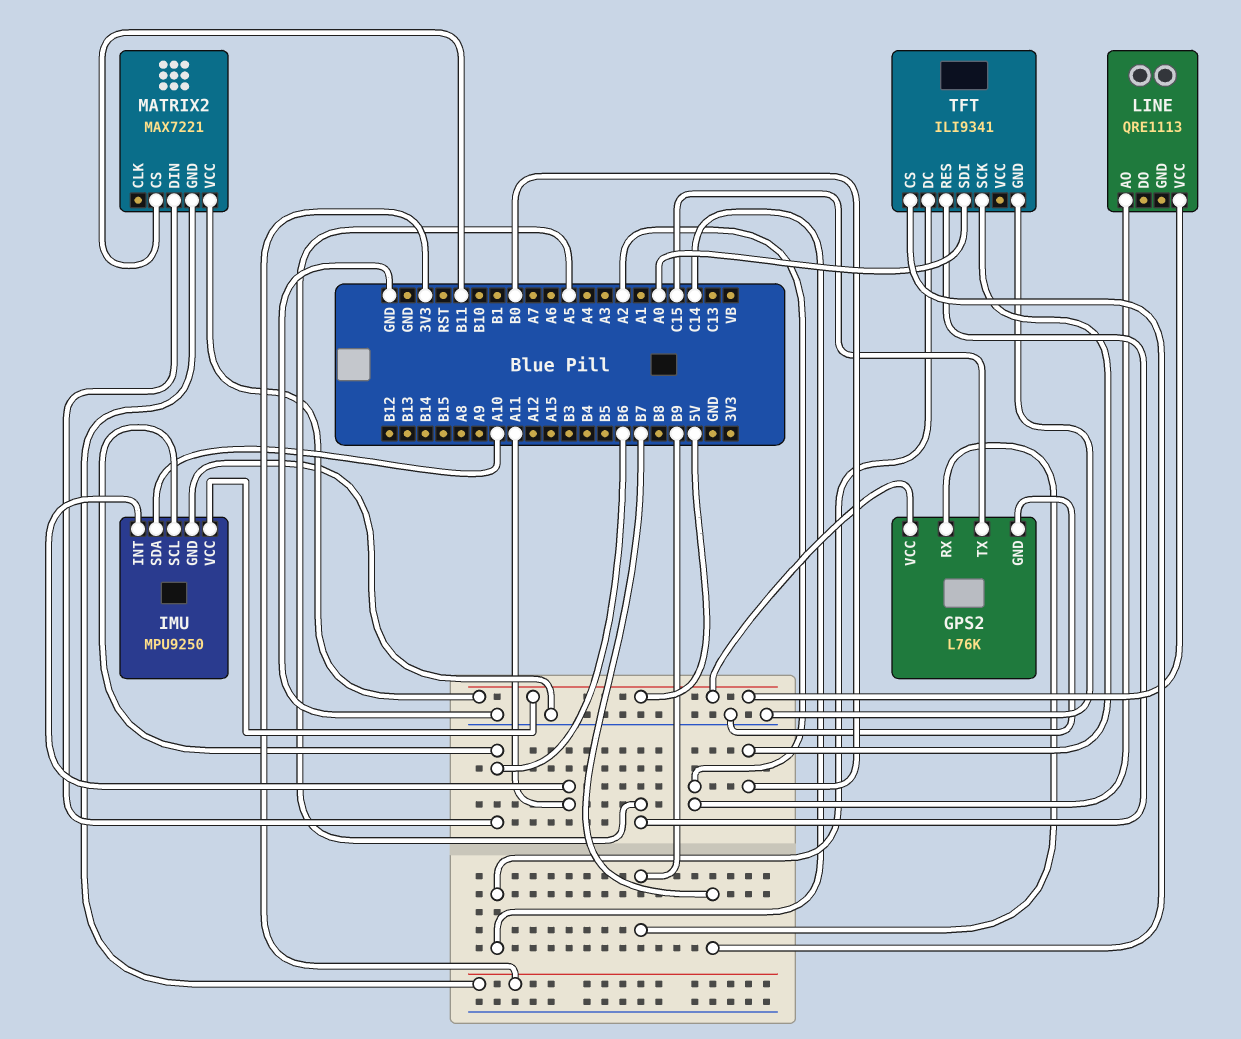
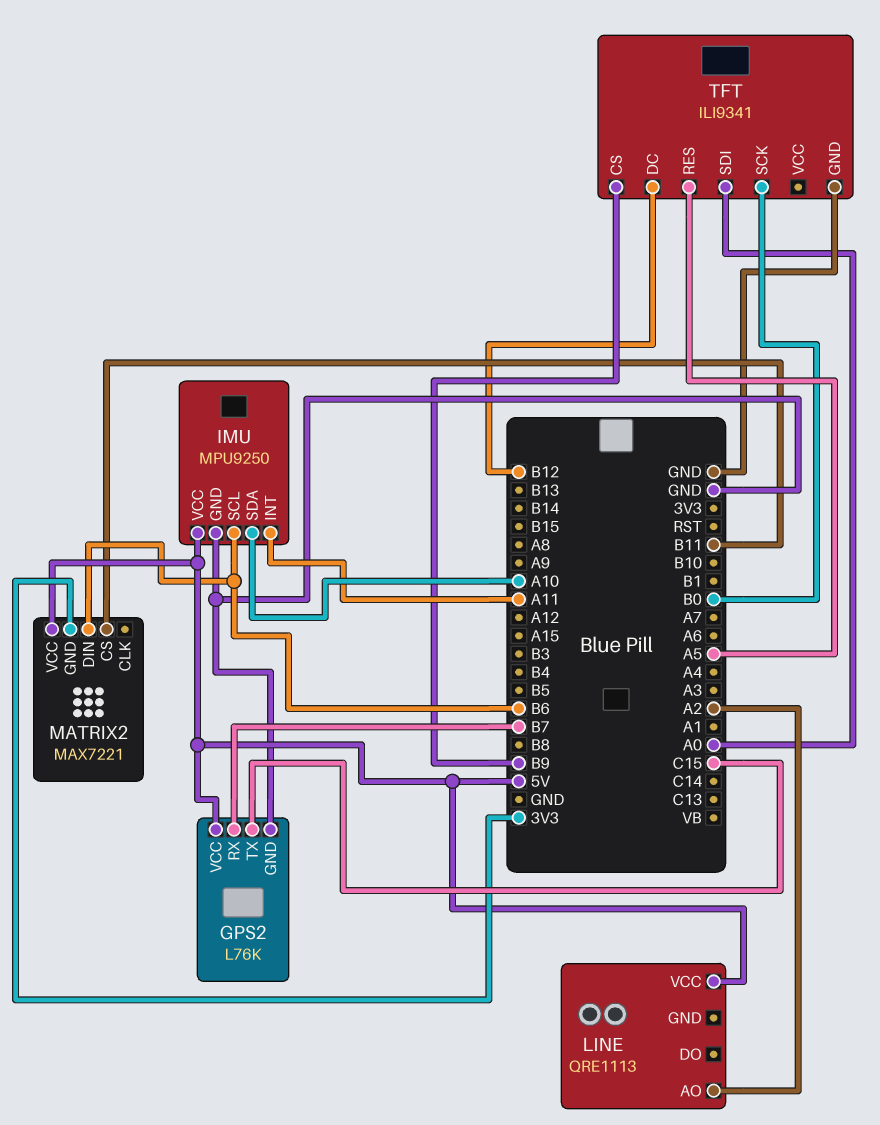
GPS2 pin RX: B9 -> B7
TFT pin CS: B7 -> B9
TFT pin DC: C14 -> B12

